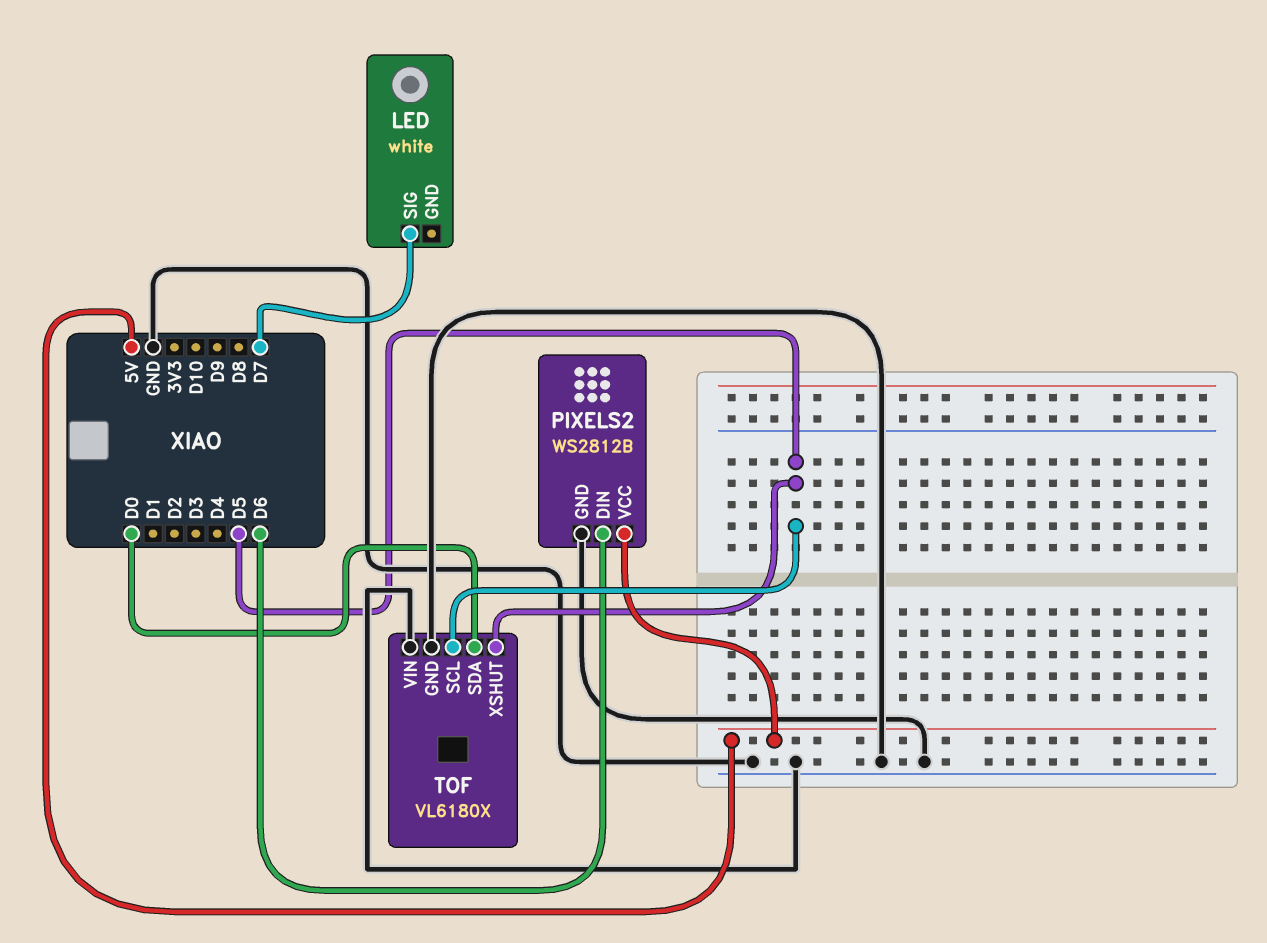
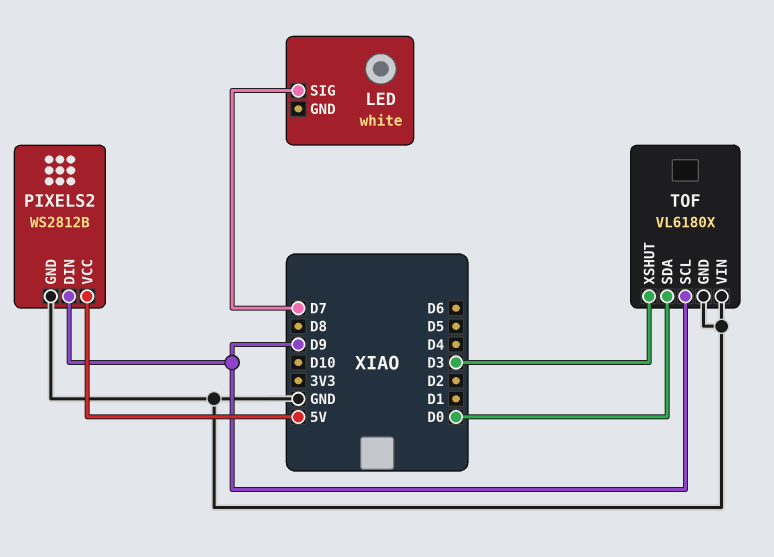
PIXELS2 pin DIN: D6 -> D9
TOF pin SCL: D5 -> D9
TOF pin XSHUT: D5 -> D3

